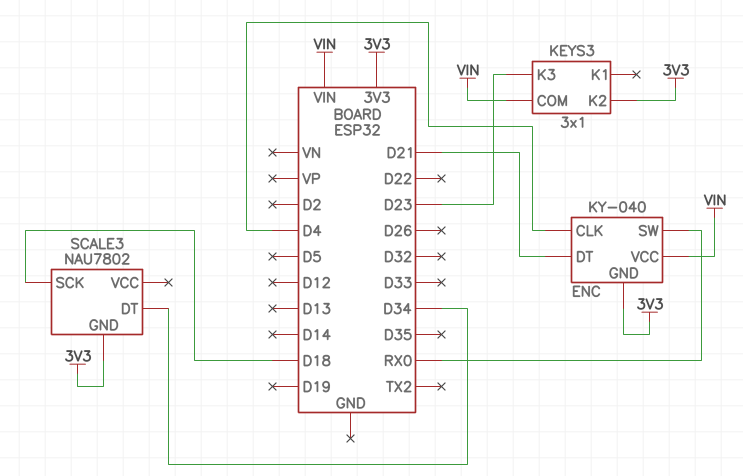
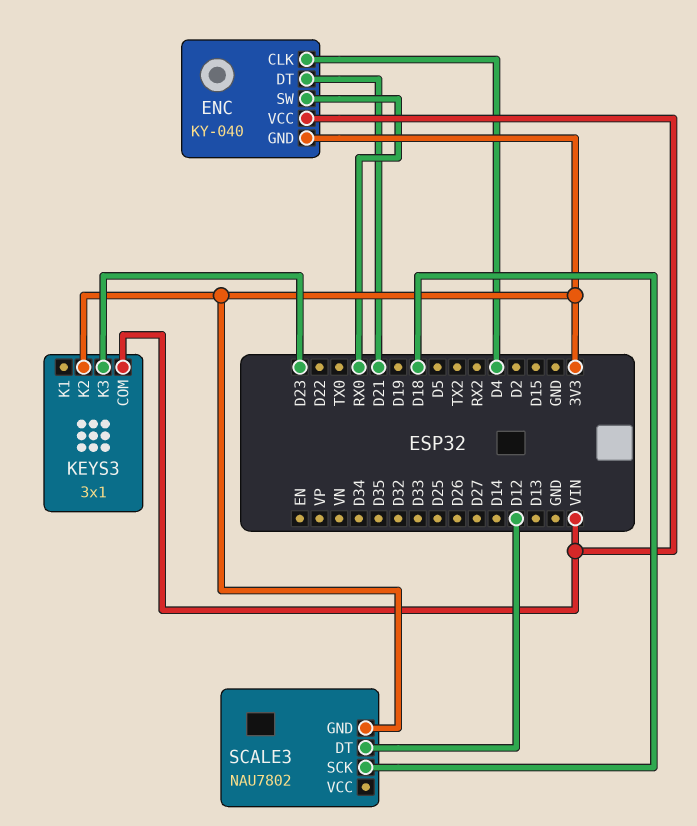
SCALE3 pin DT: D34 -> D12

